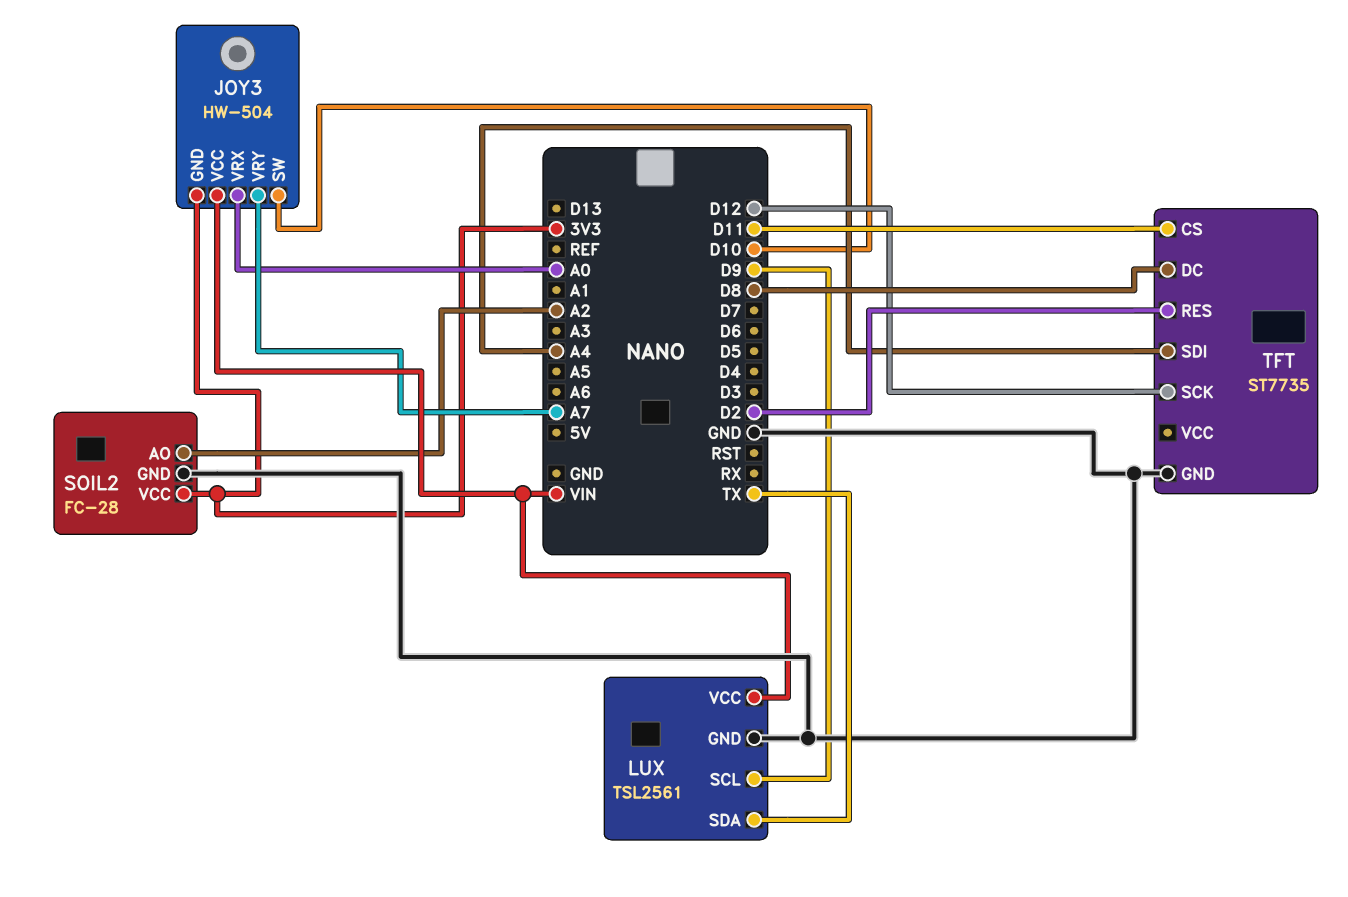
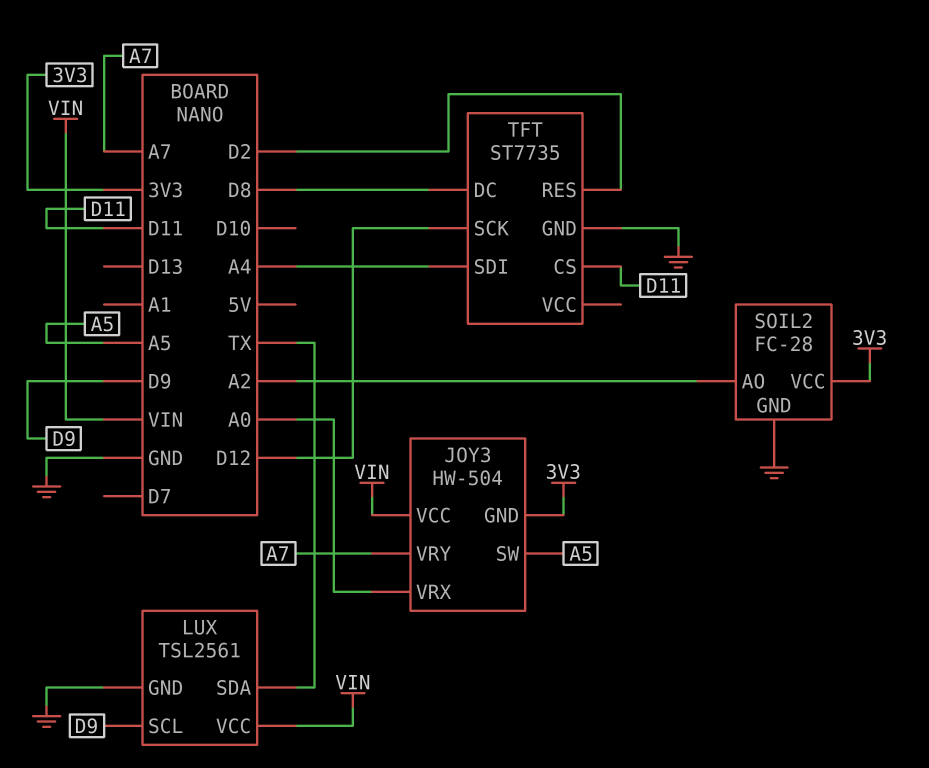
JOY3 pin SW: D10 -> A5

